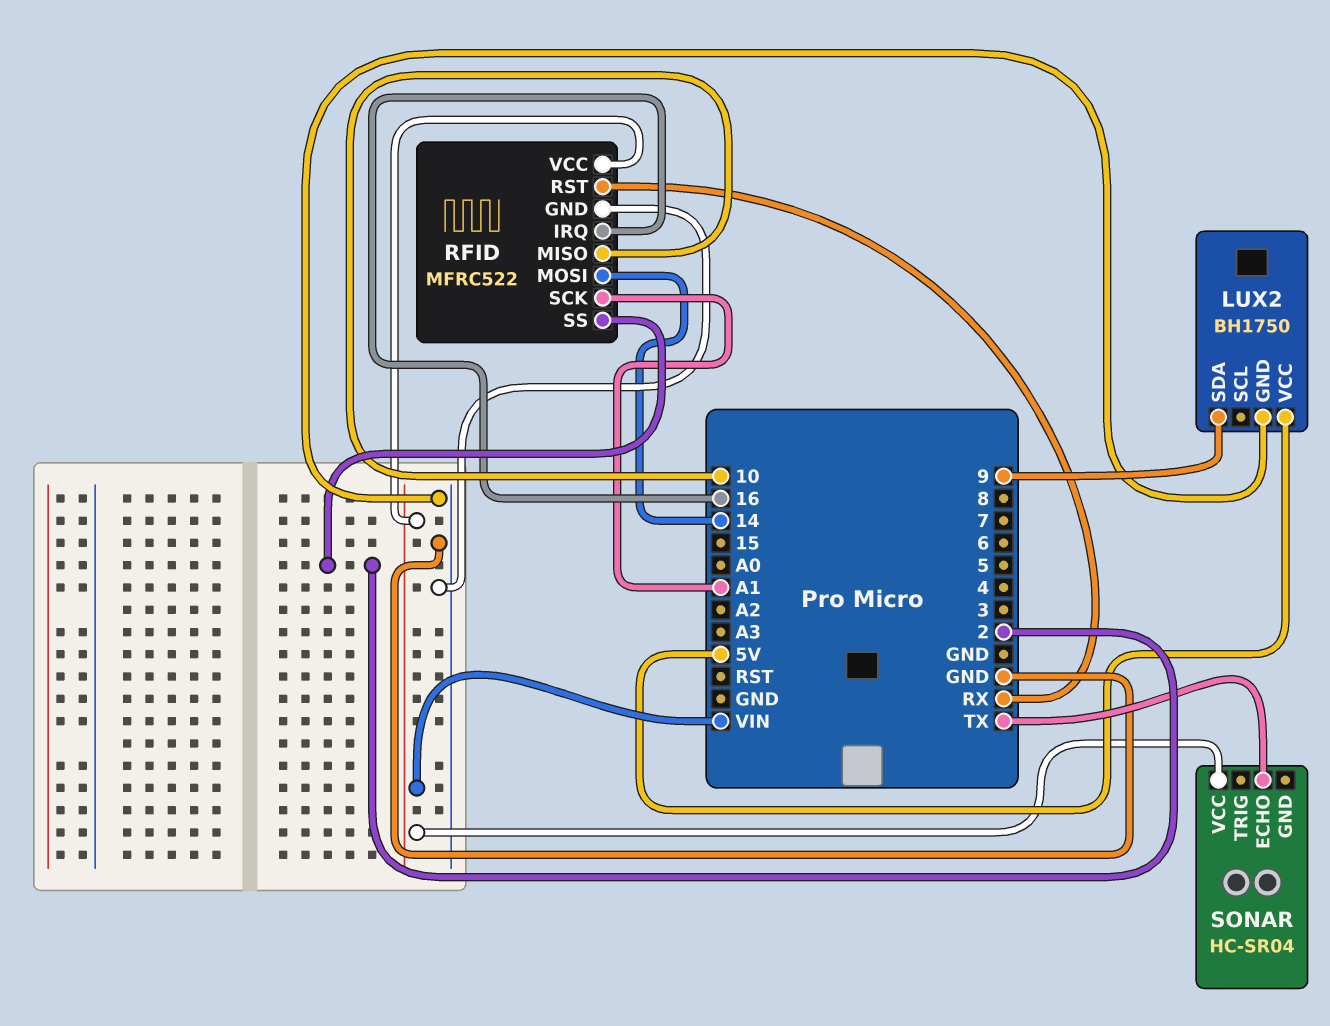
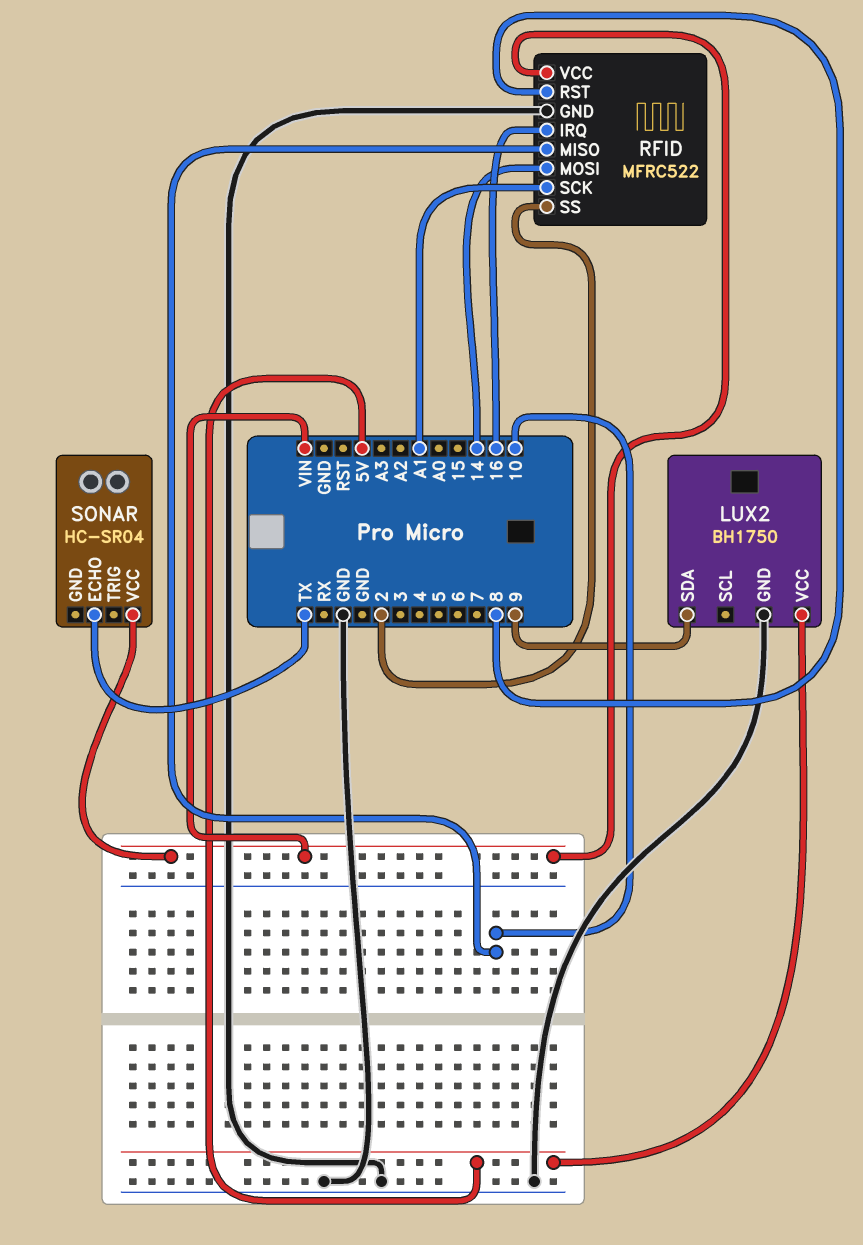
RFID pin RST: RX -> 8

